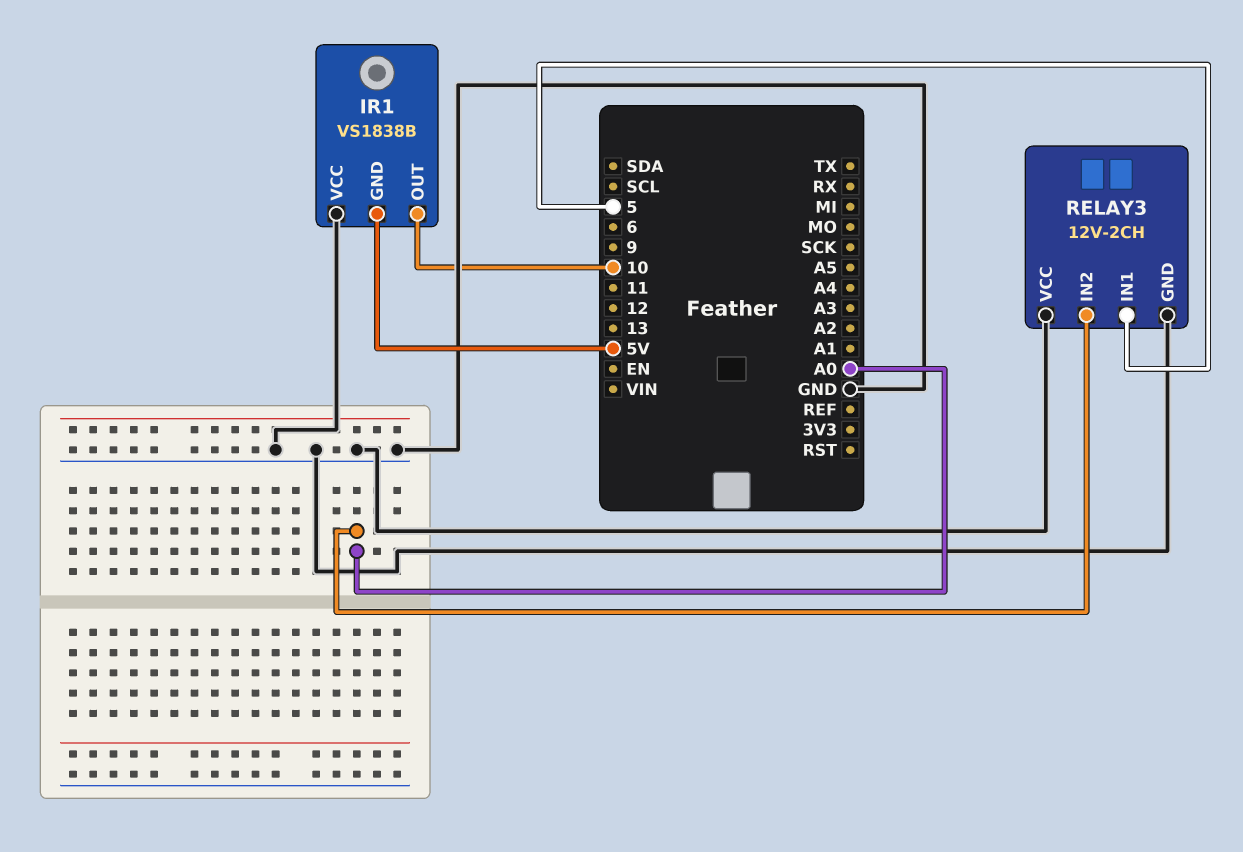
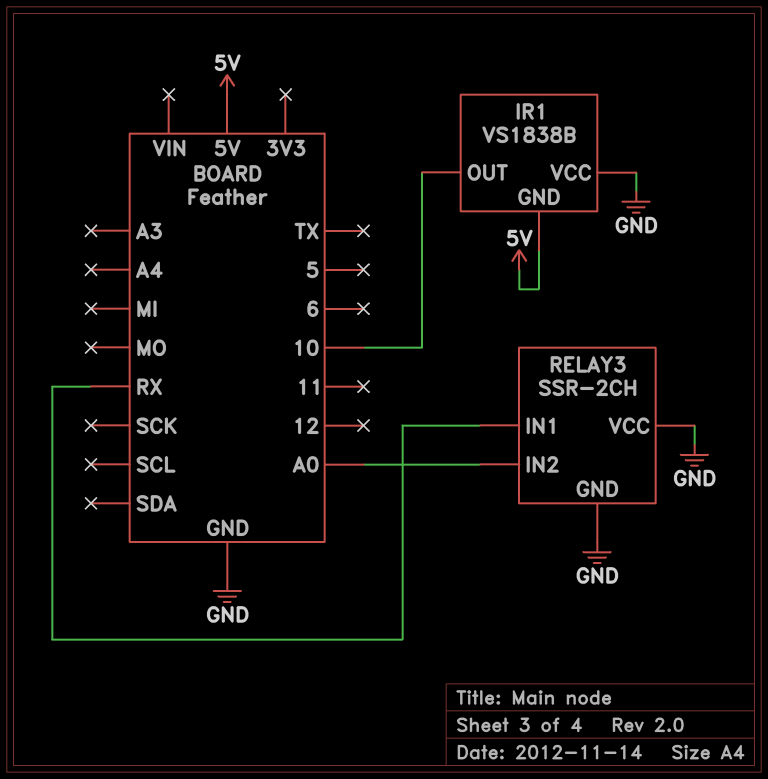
RELAY3: 12V-2CH -> SSR-2CH
RELAY3 pin IN1: 5 -> RX

